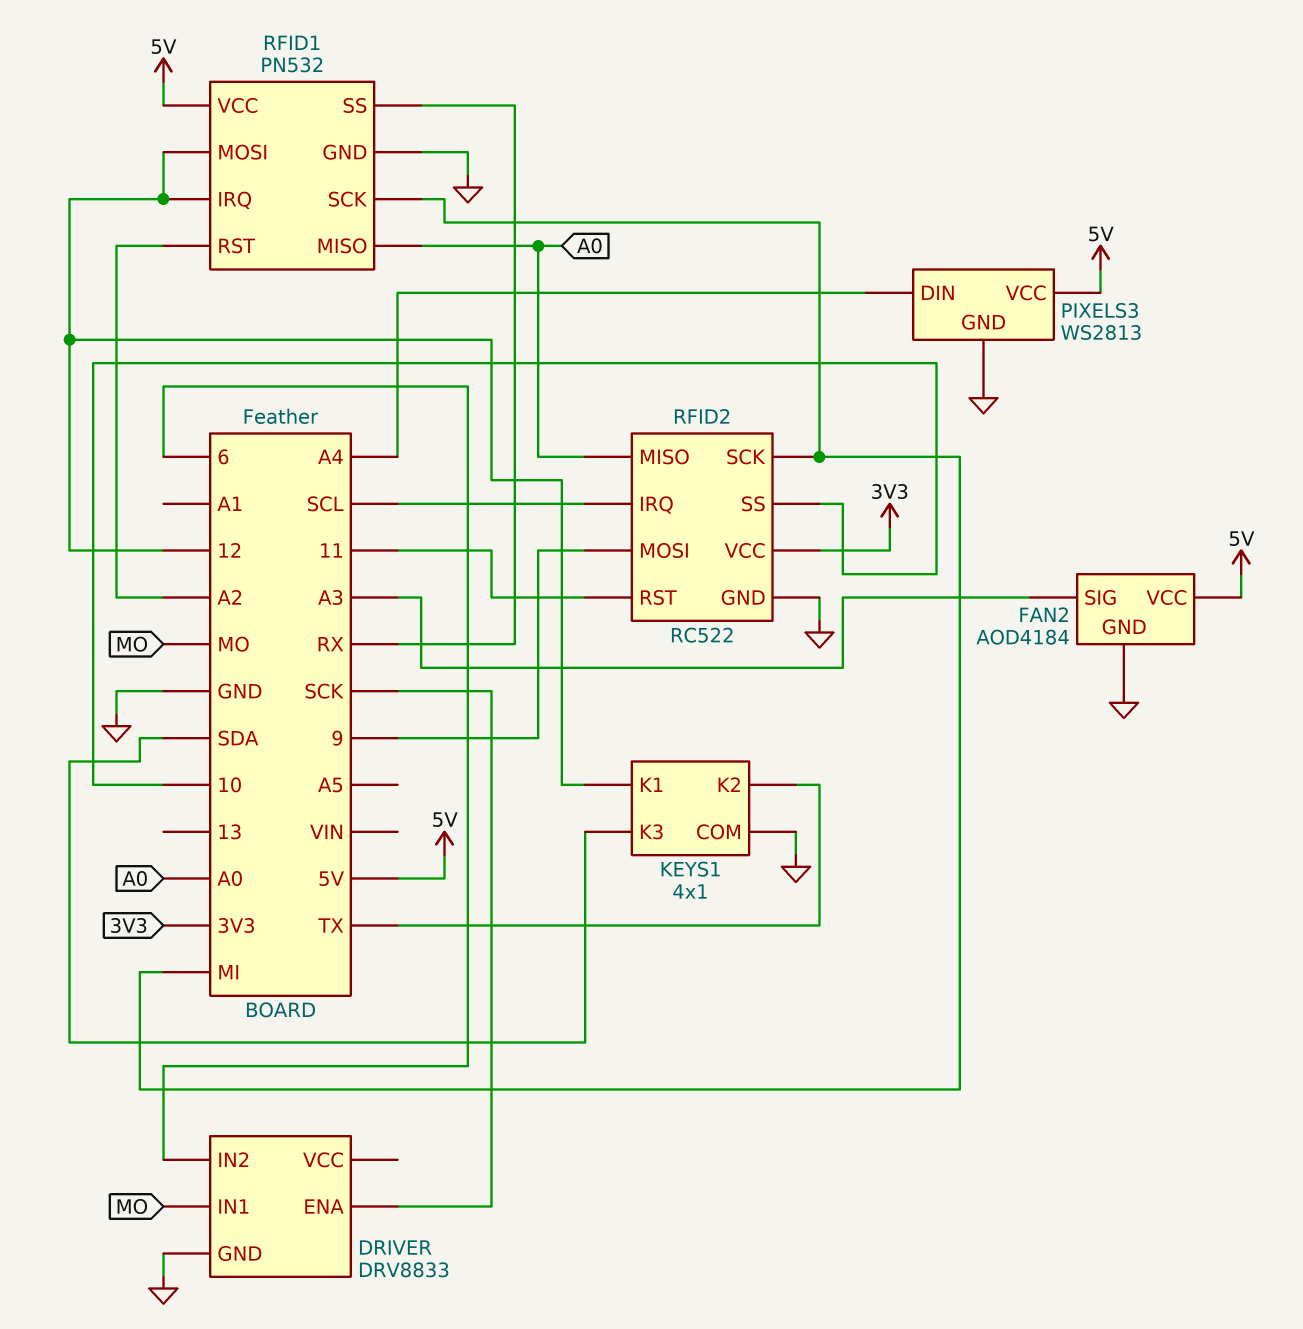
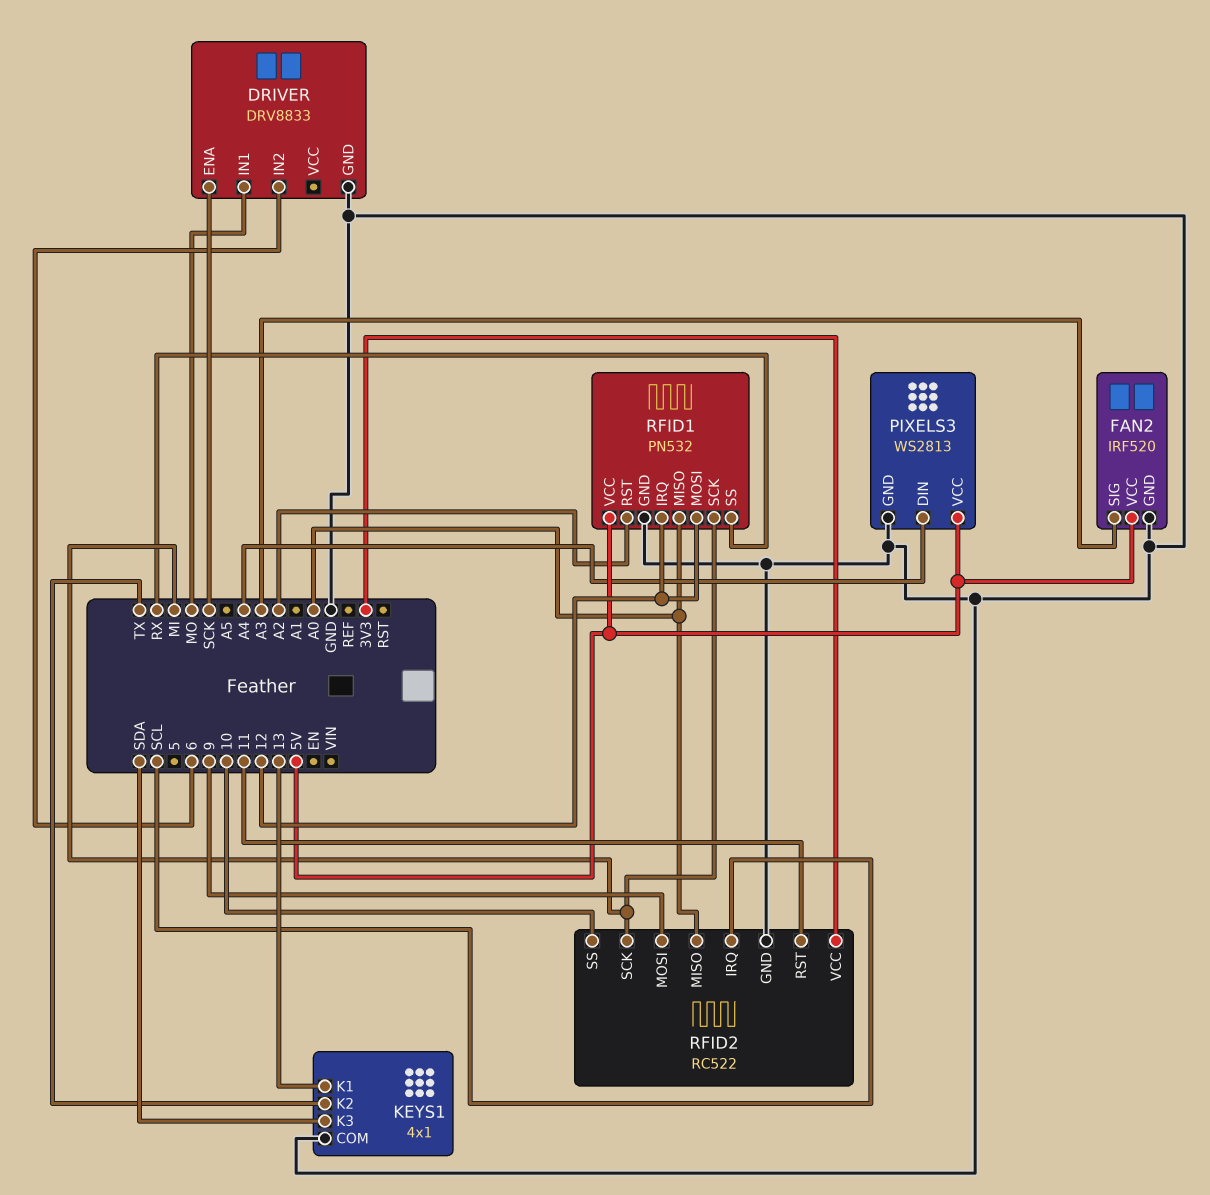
FAN2: AOD4184 -> IRF520
KEYS1 pin K1: 12 -> 13

